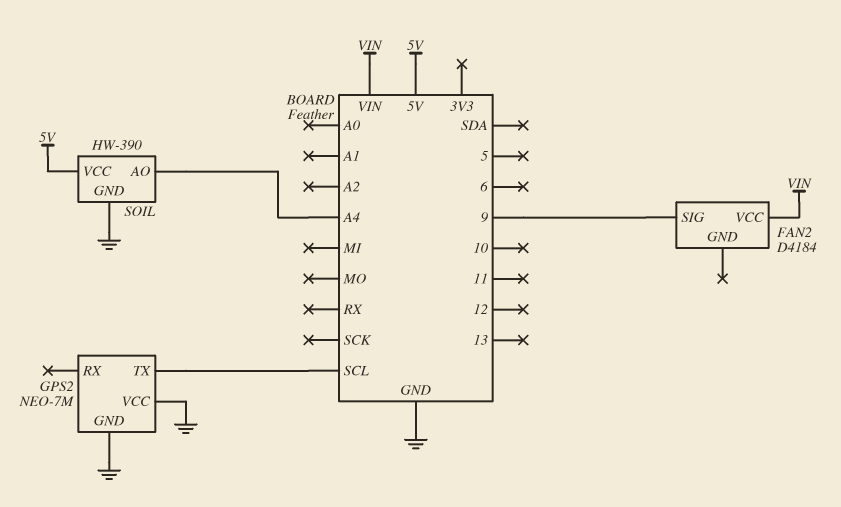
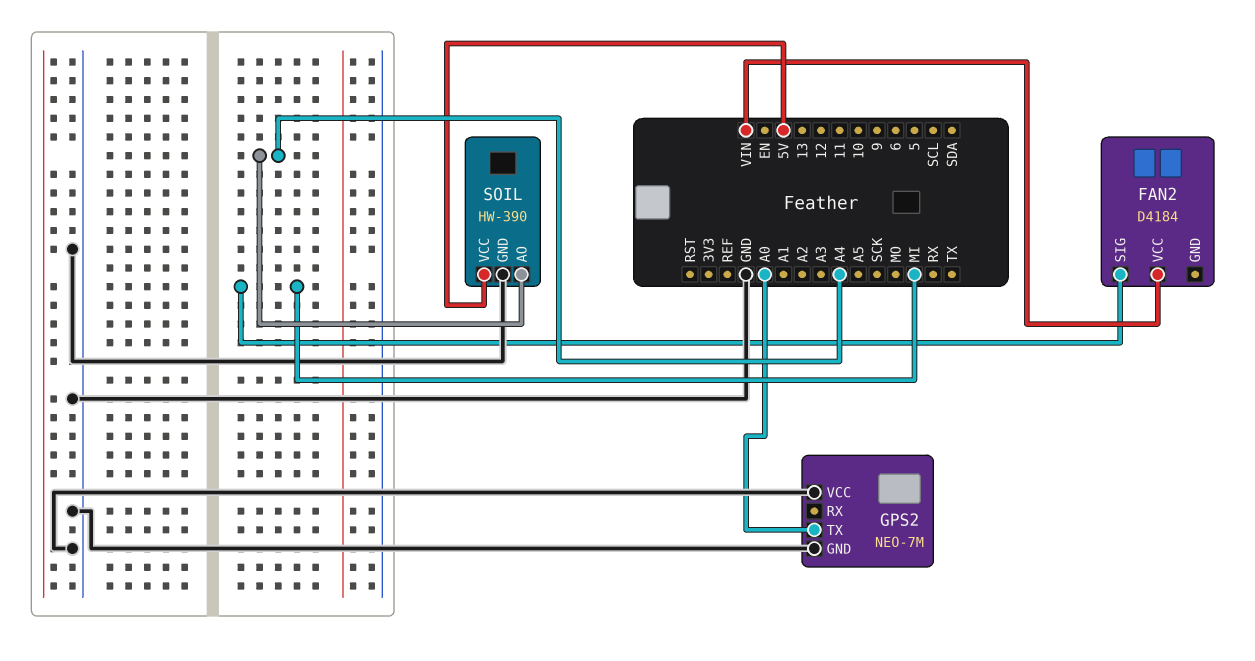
FAN2 pin SIG: 9 -> MI
GPS2 pin TX: SCL -> A0

